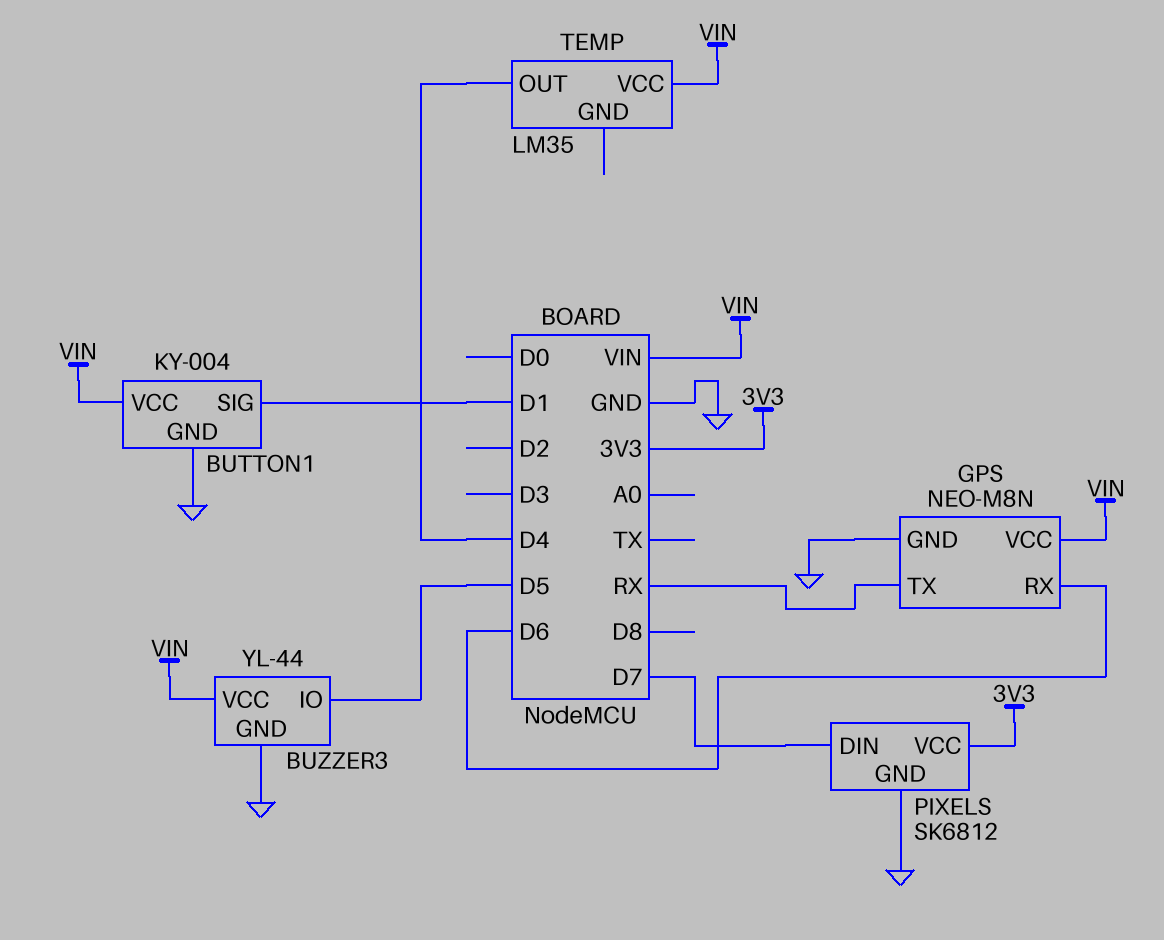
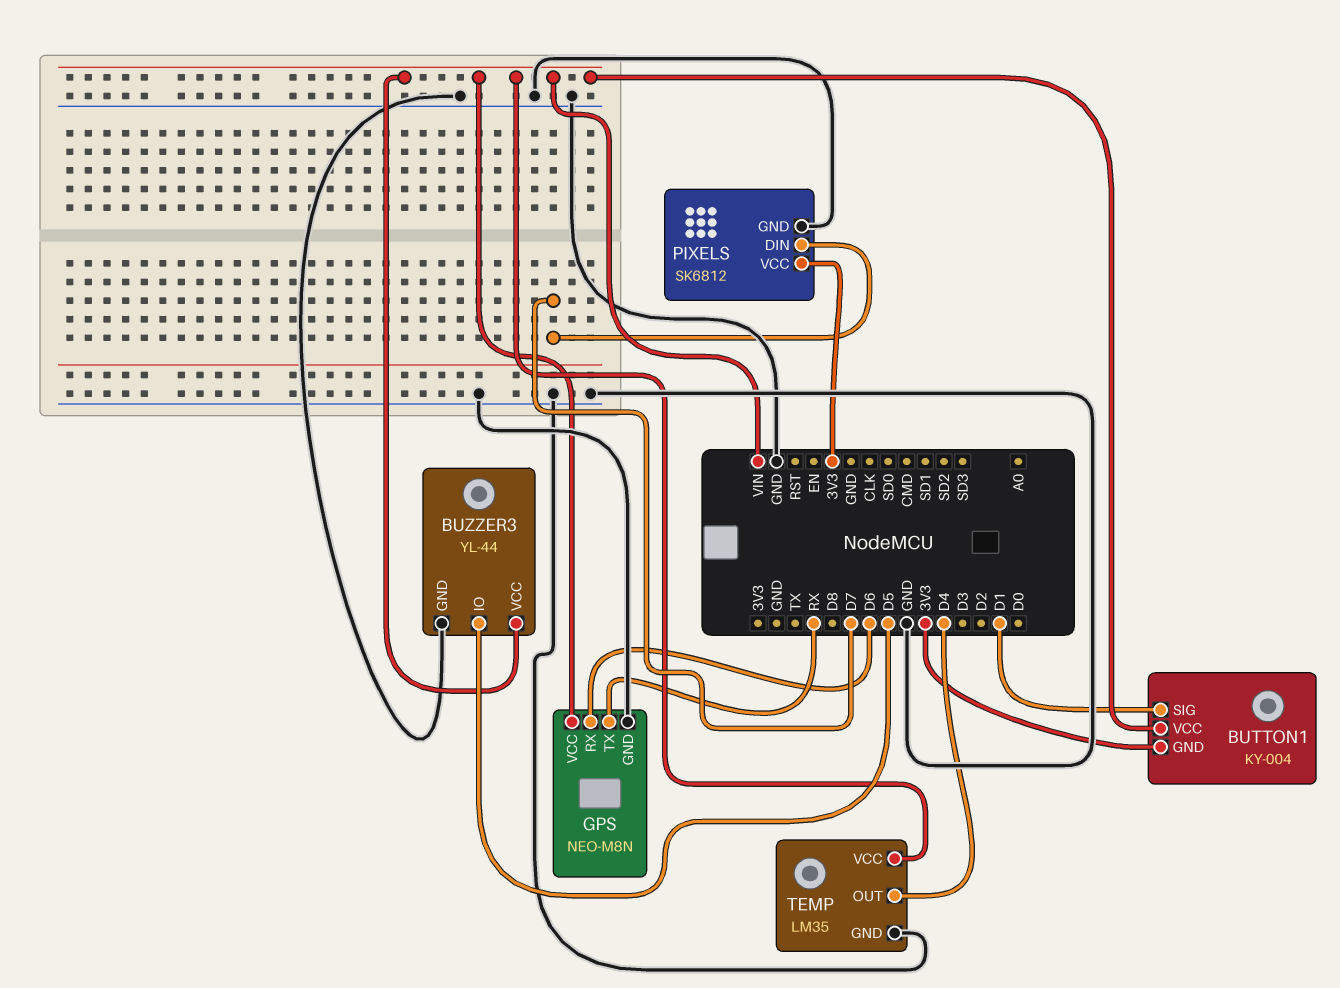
BUTTON1 pin GND: GND -> 3V3
TEMP pin GND: none -> GND

